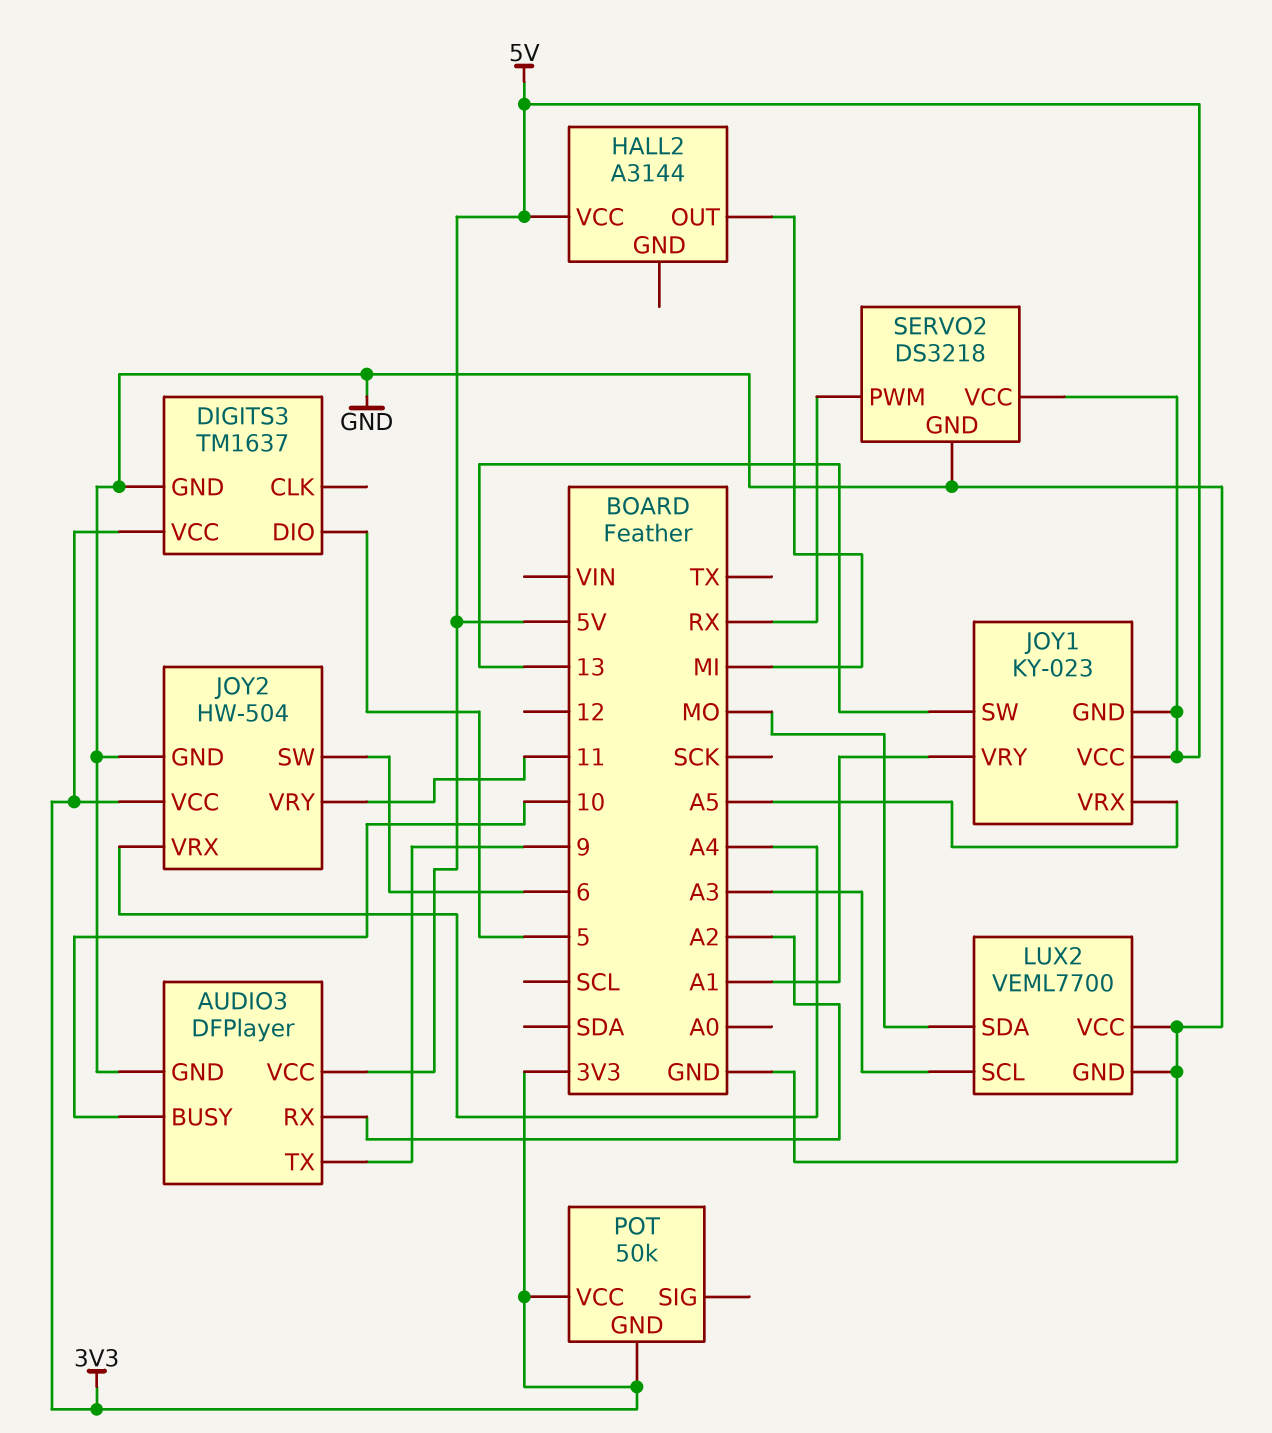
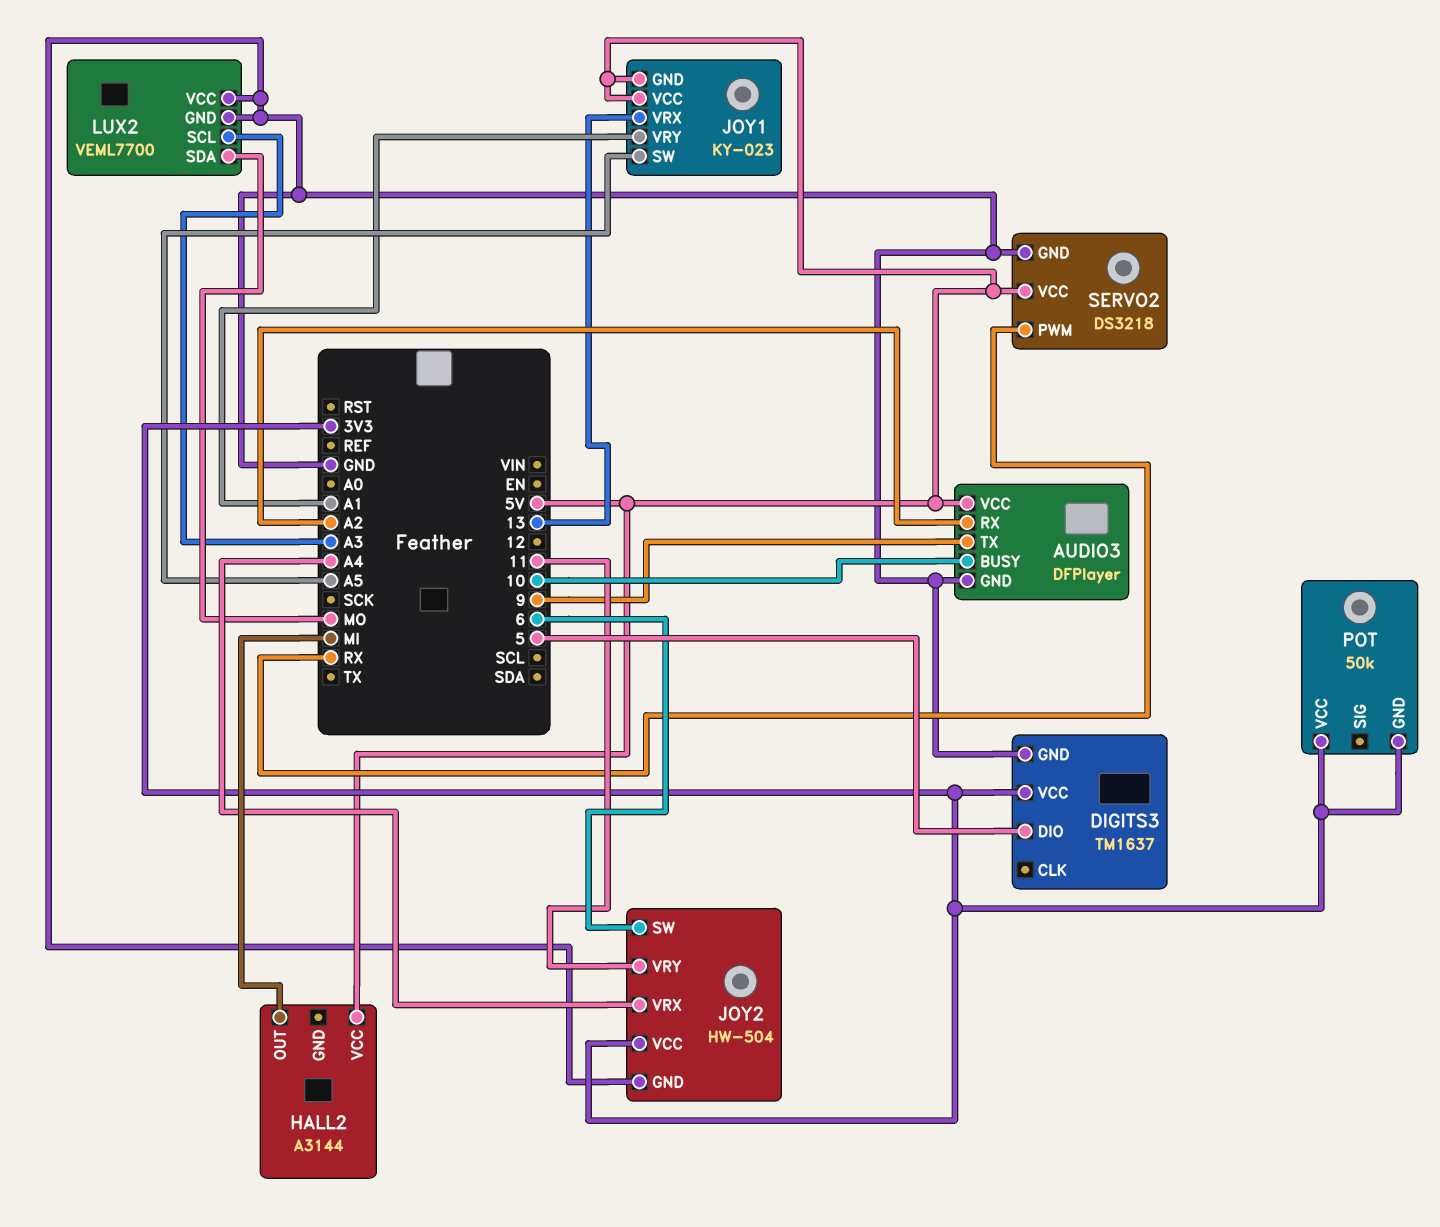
JOY1 pin SW: 13 -> A5
JOY1 pin VRX: A5 -> 13

